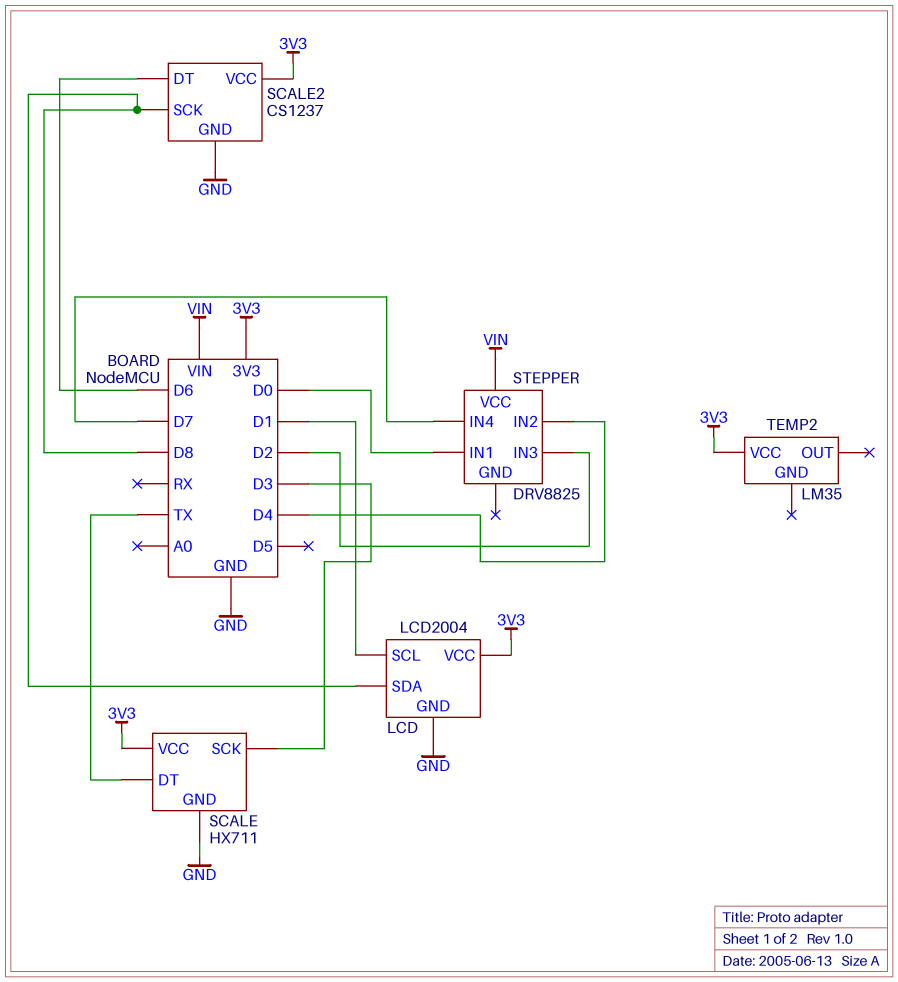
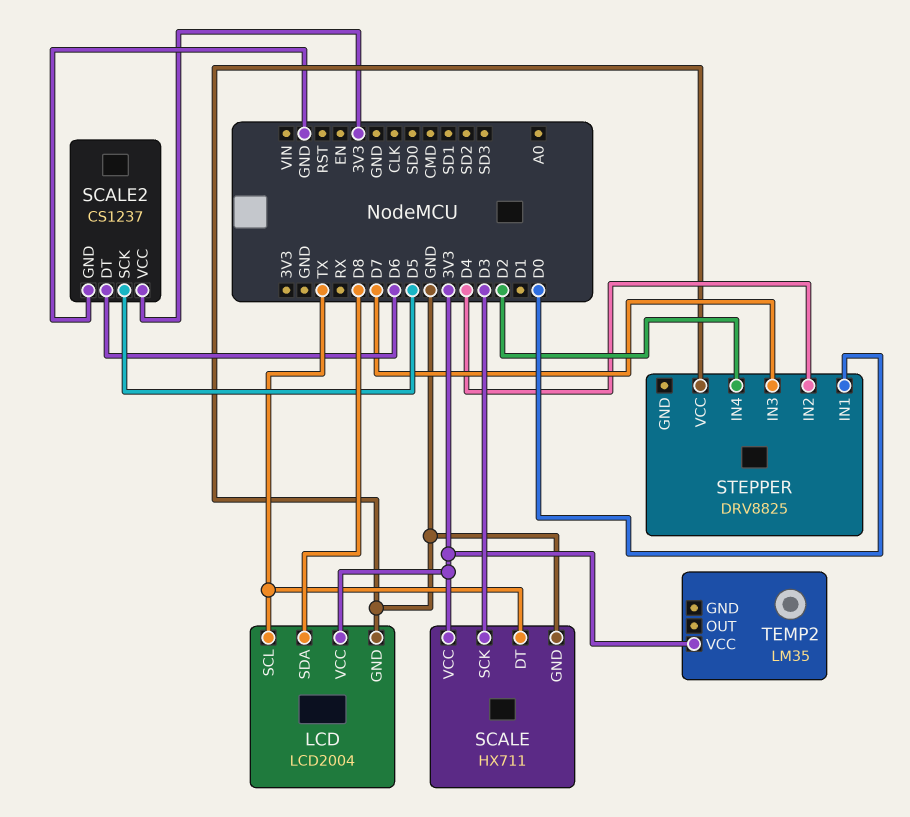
LCD pin SCL: D1 -> TX
SCALE2 pin SCK: D8 -> D5
STEPPER pin IN3: D2 -> D7
STEPPER pin IN4: D7 -> D2
STEPPER pin VCC: VIN -> GND

